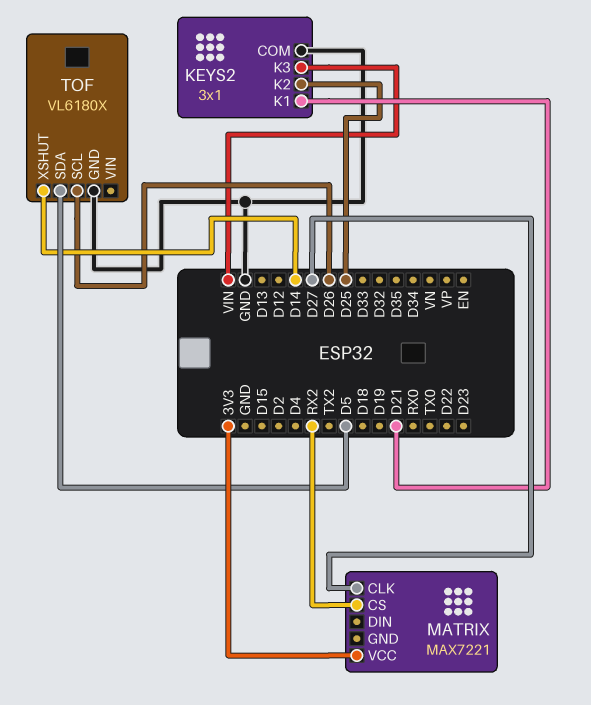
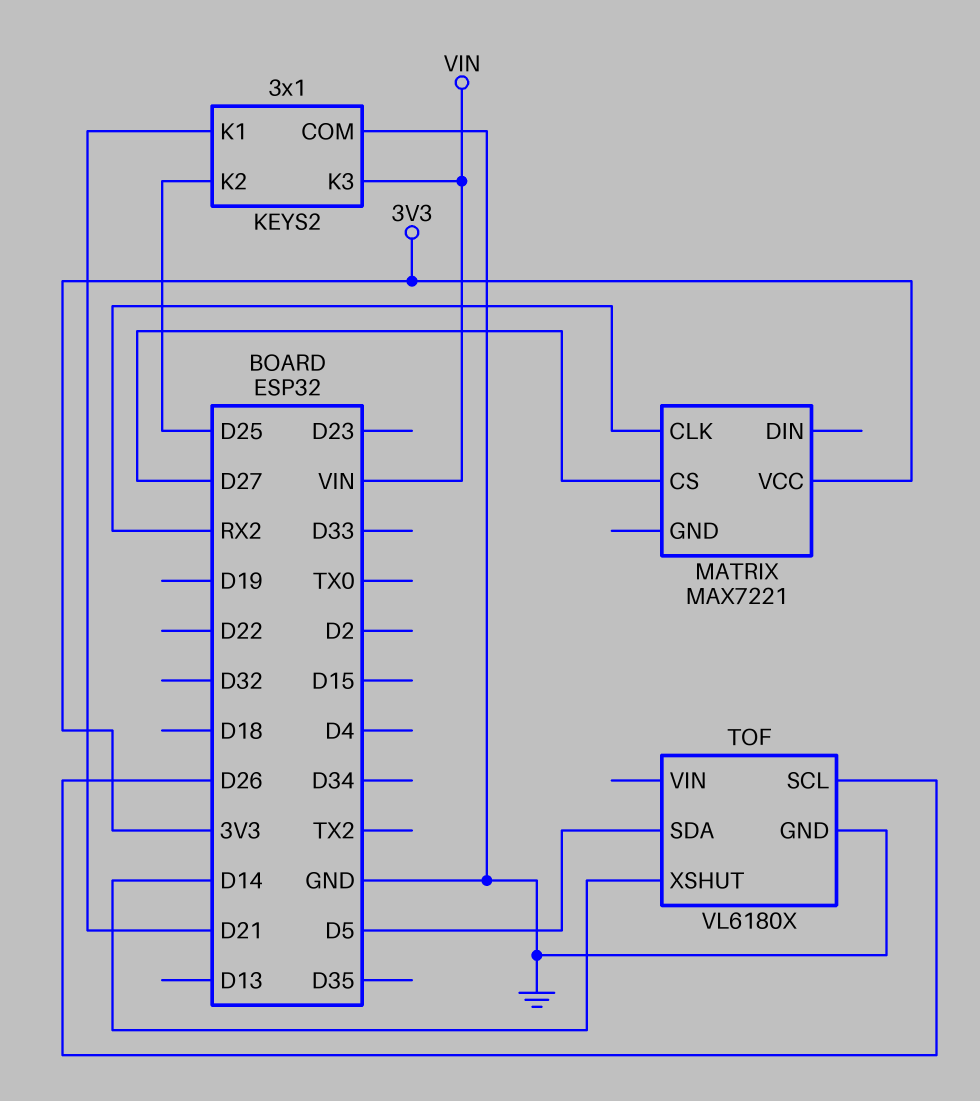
MATRIX pin CLK: D27 -> RX2
MATRIX pin CS: RX2 -> D27

